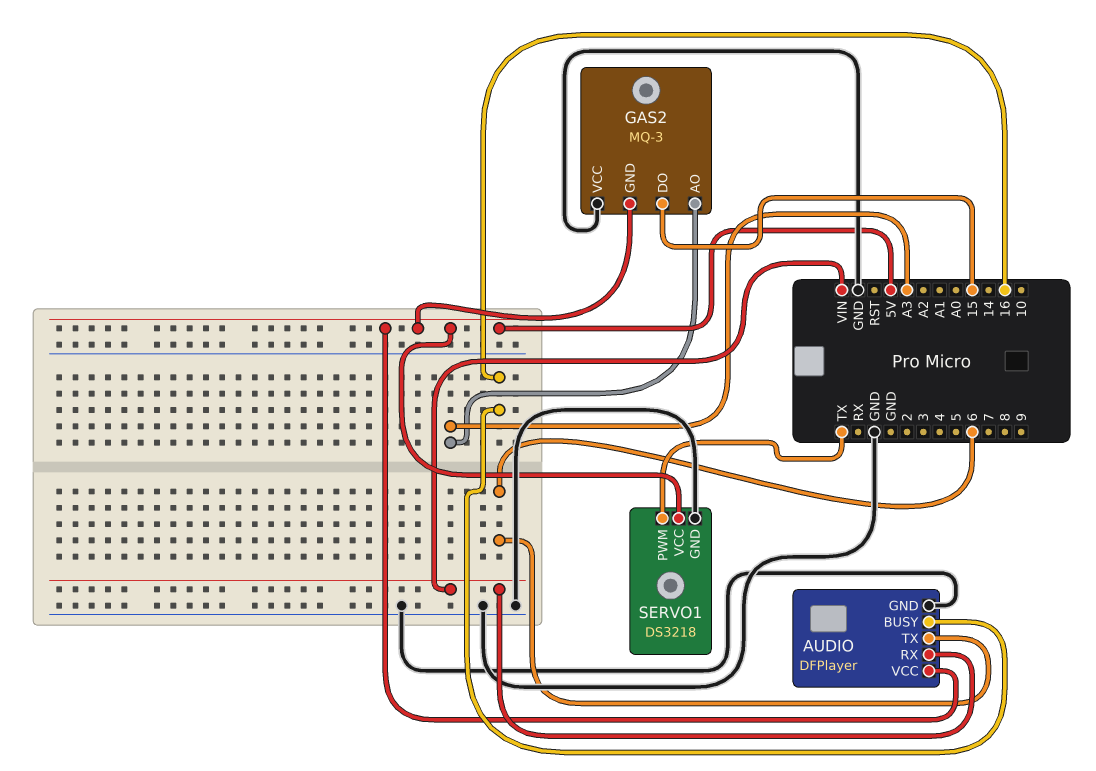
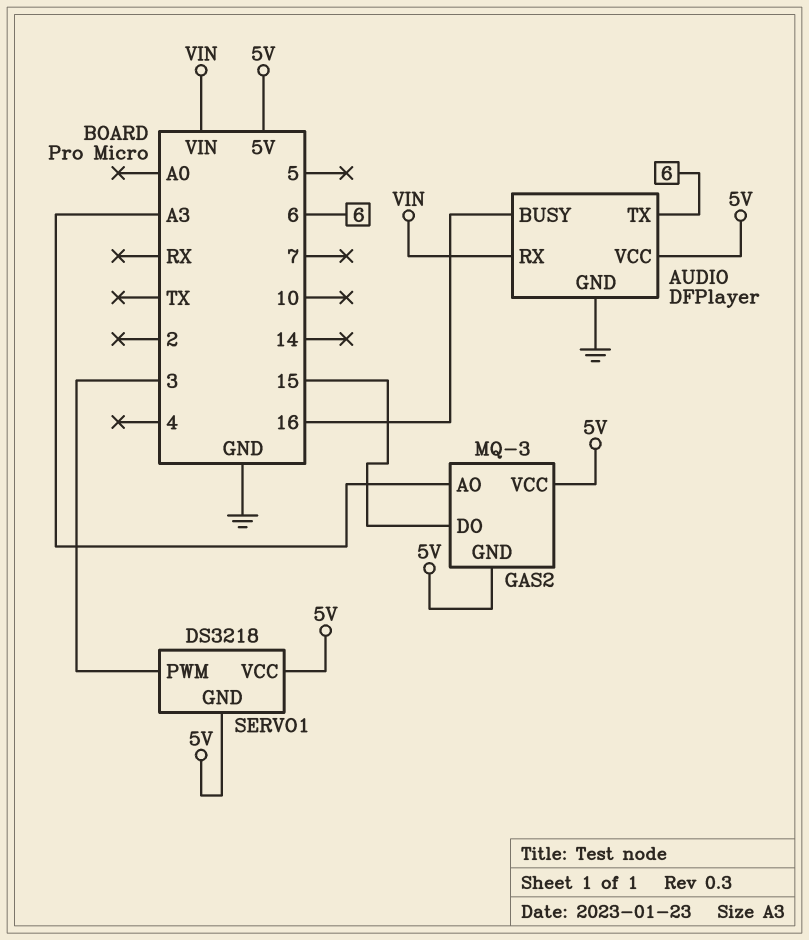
GAS2 pin VCC: GND -> 5V
SERVO1 pin GND: GND -> 5V
SERVO1 pin PWM: TX -> 3

